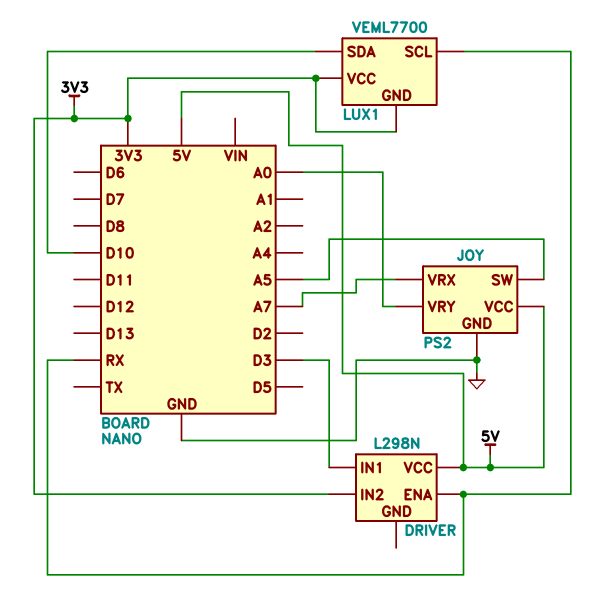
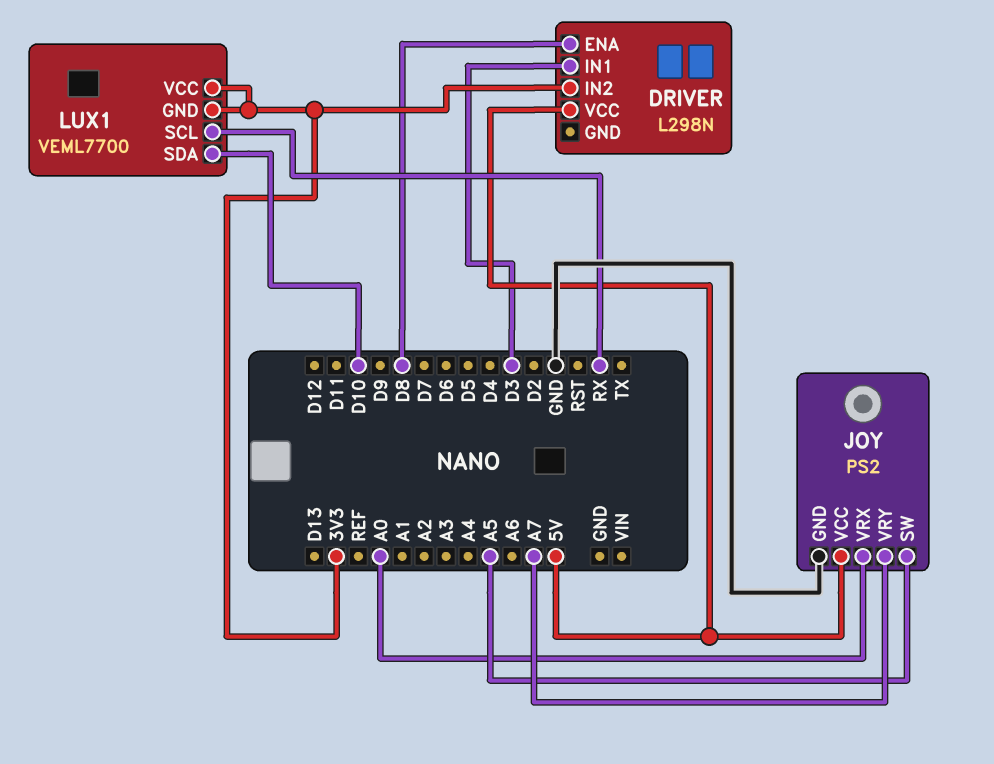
DRIVER pin ENA: RX -> D8
JOY pin VRX: A7 -> A0
JOY pin VRY: A0 -> A7

